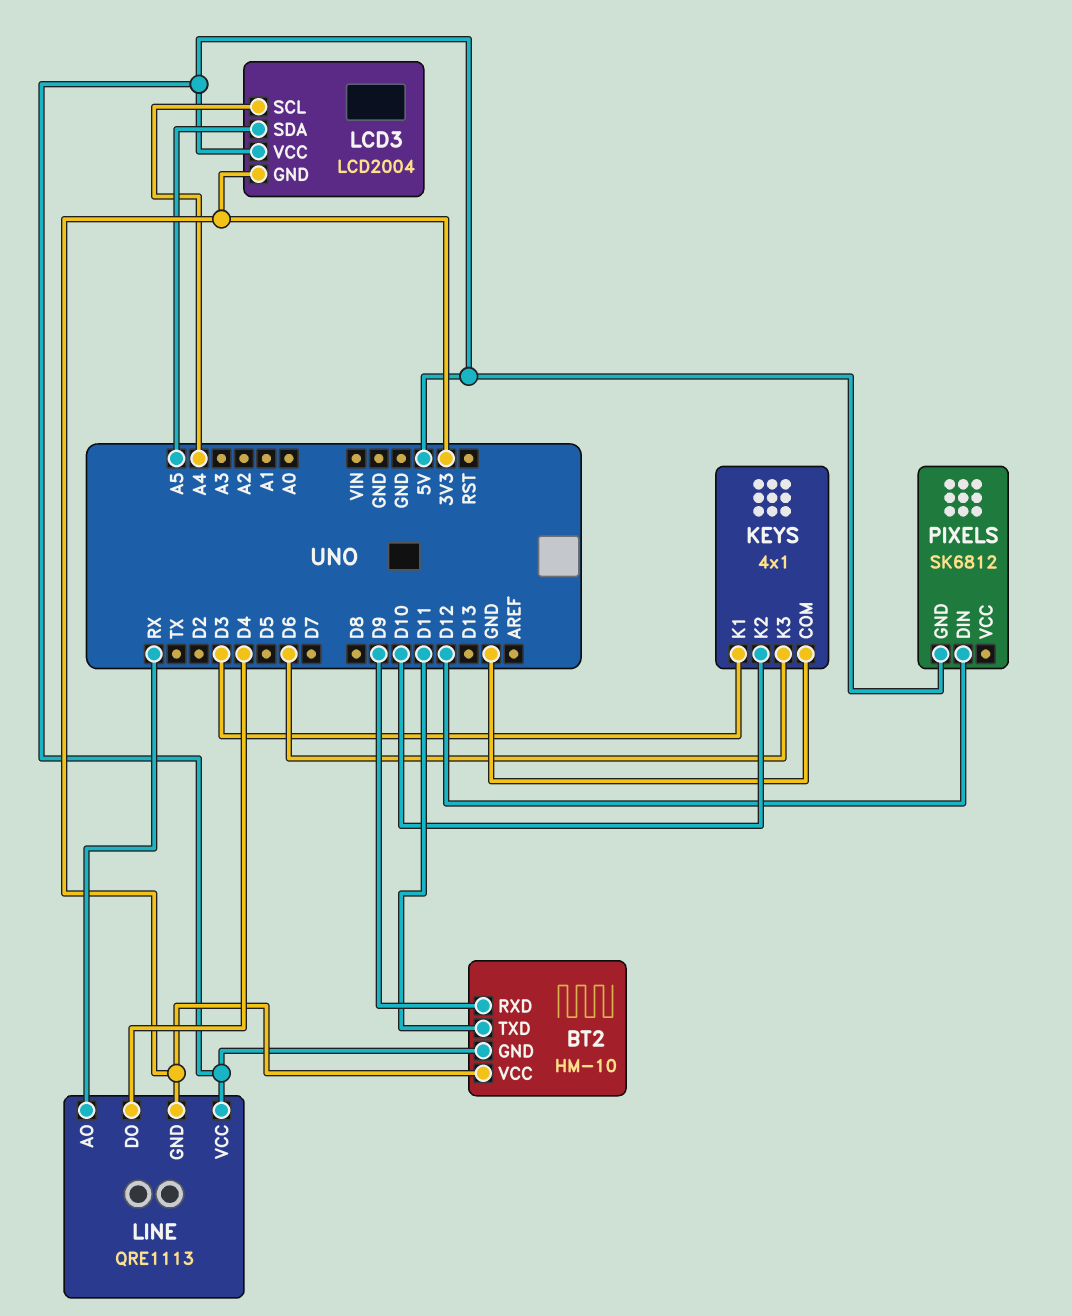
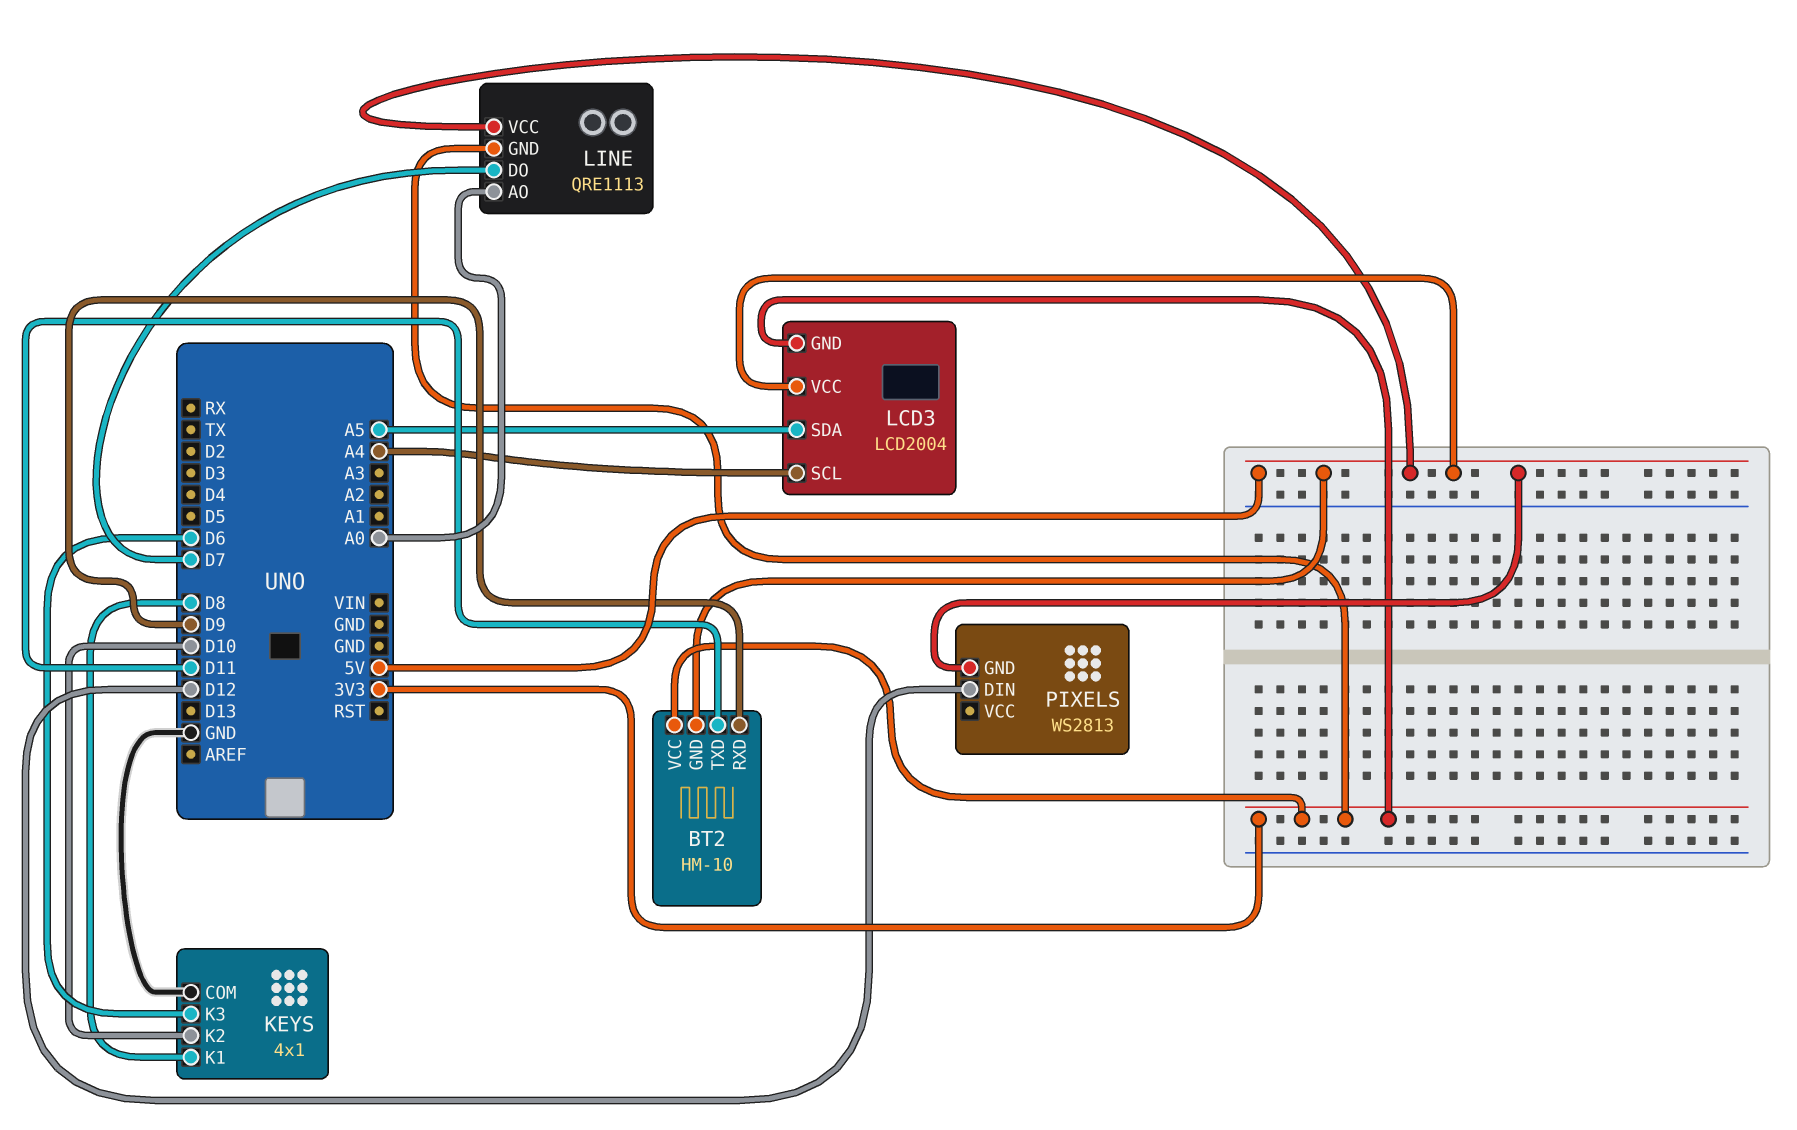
KEYS pin K1: D3 -> D8
LINE pin AO: RX -> A0
LINE pin DO: D4 -> D7
PIXELS: SK6812 -> WS2813

